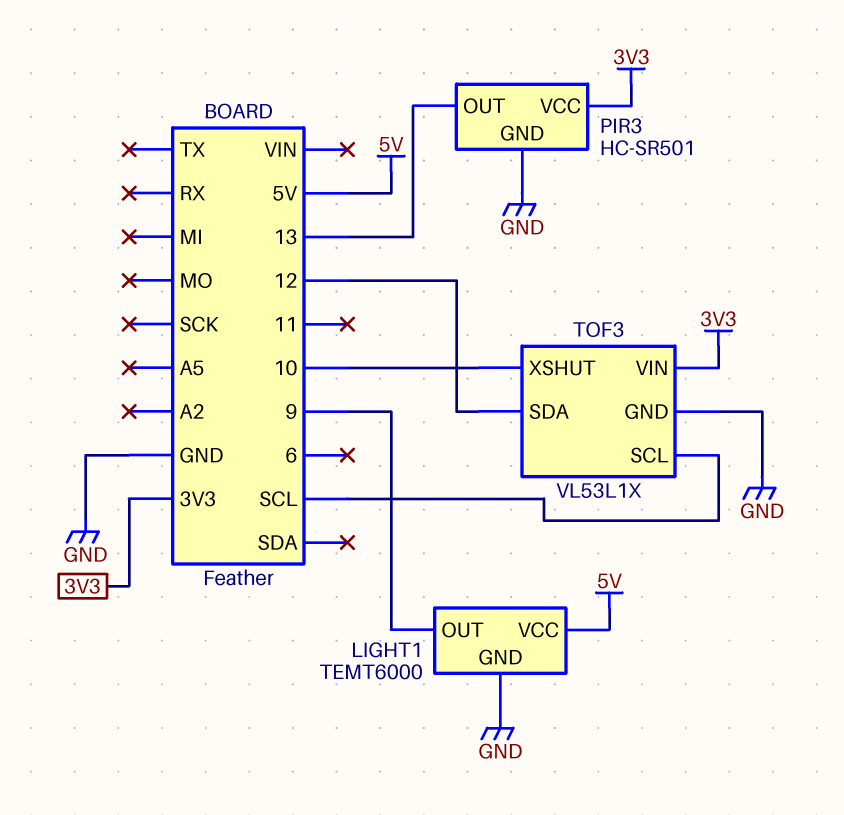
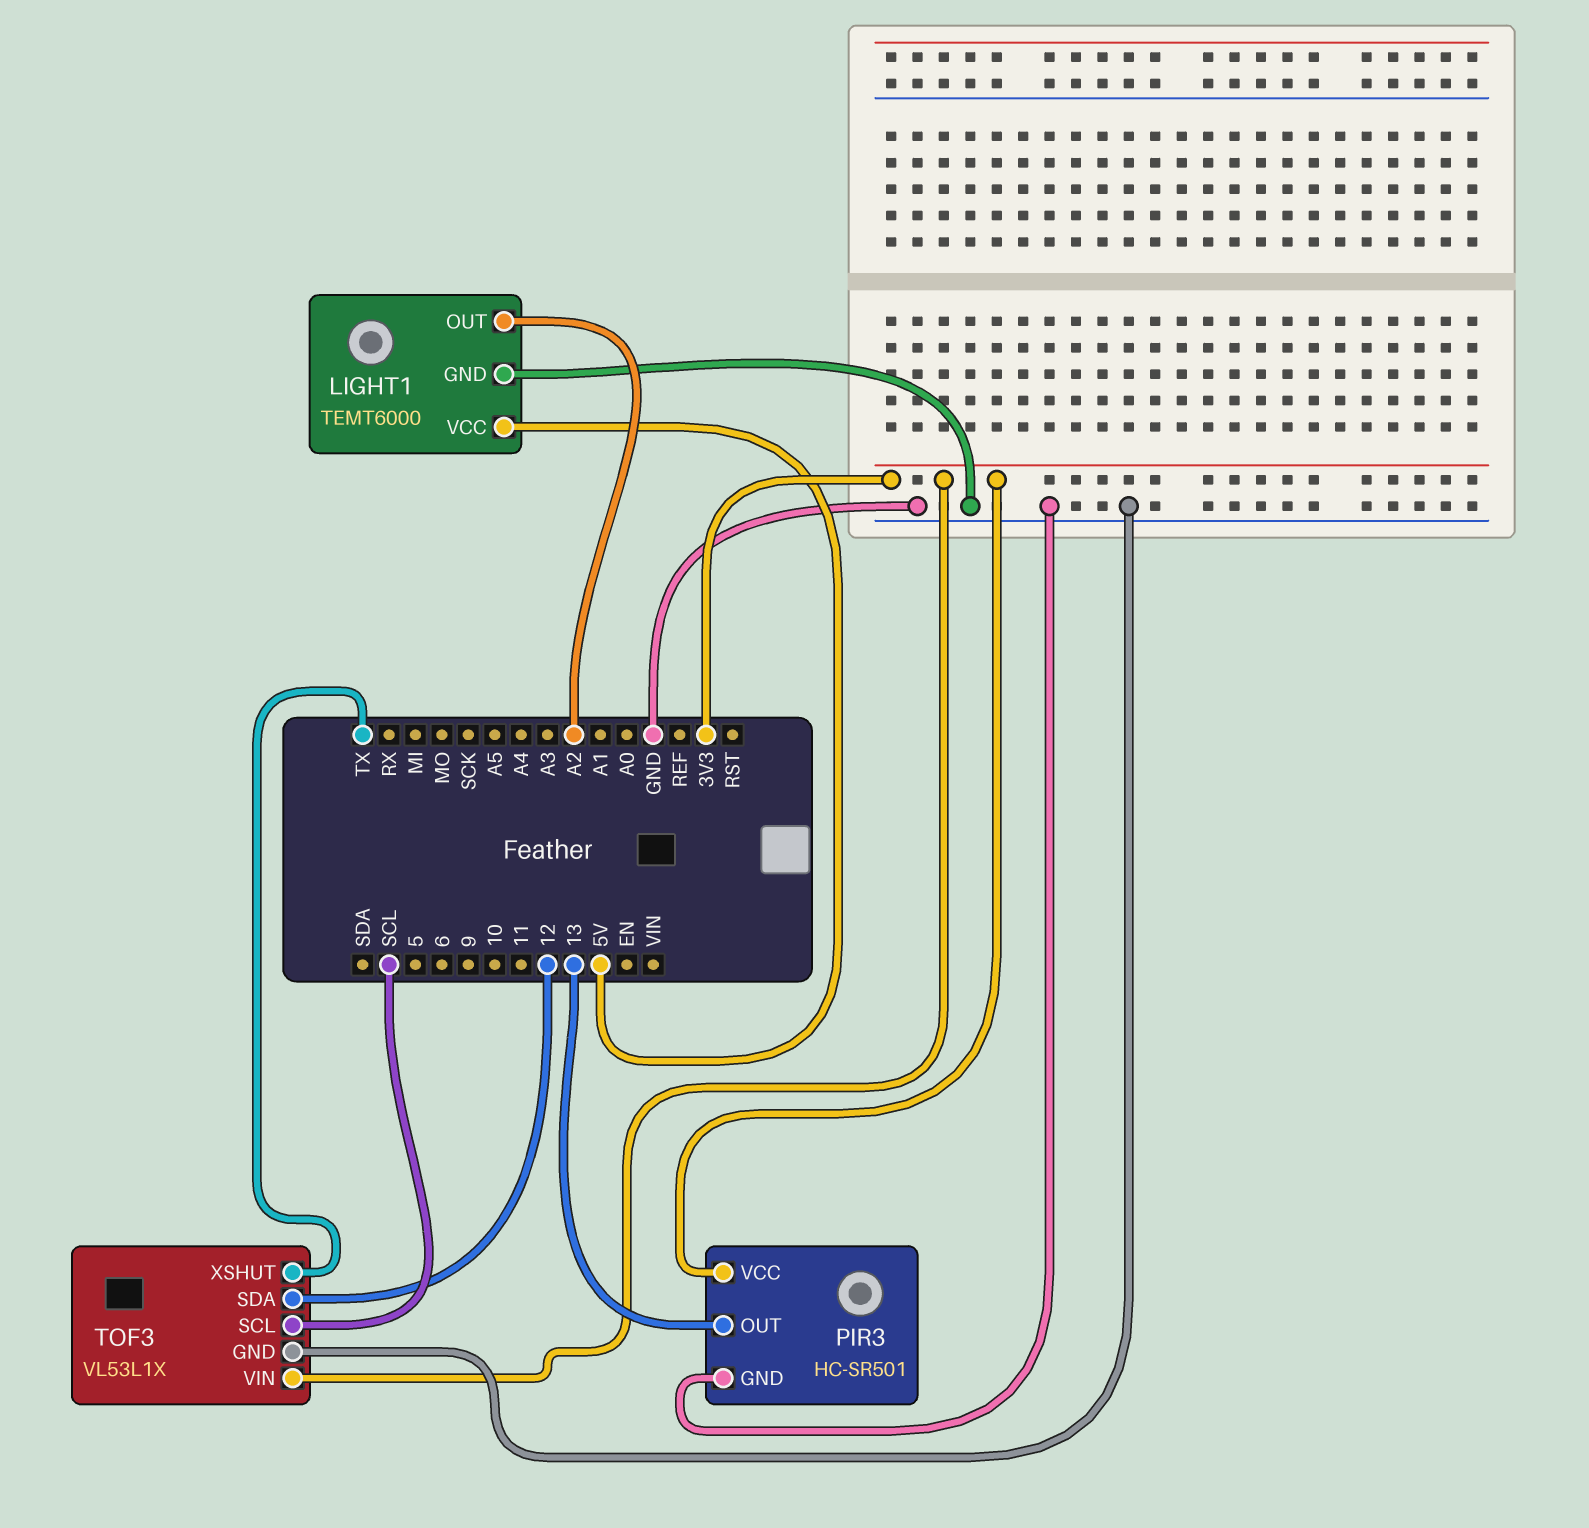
LIGHT1 pin OUT: 9 -> A2
TOF3 pin XSHUT: 10 -> TX

